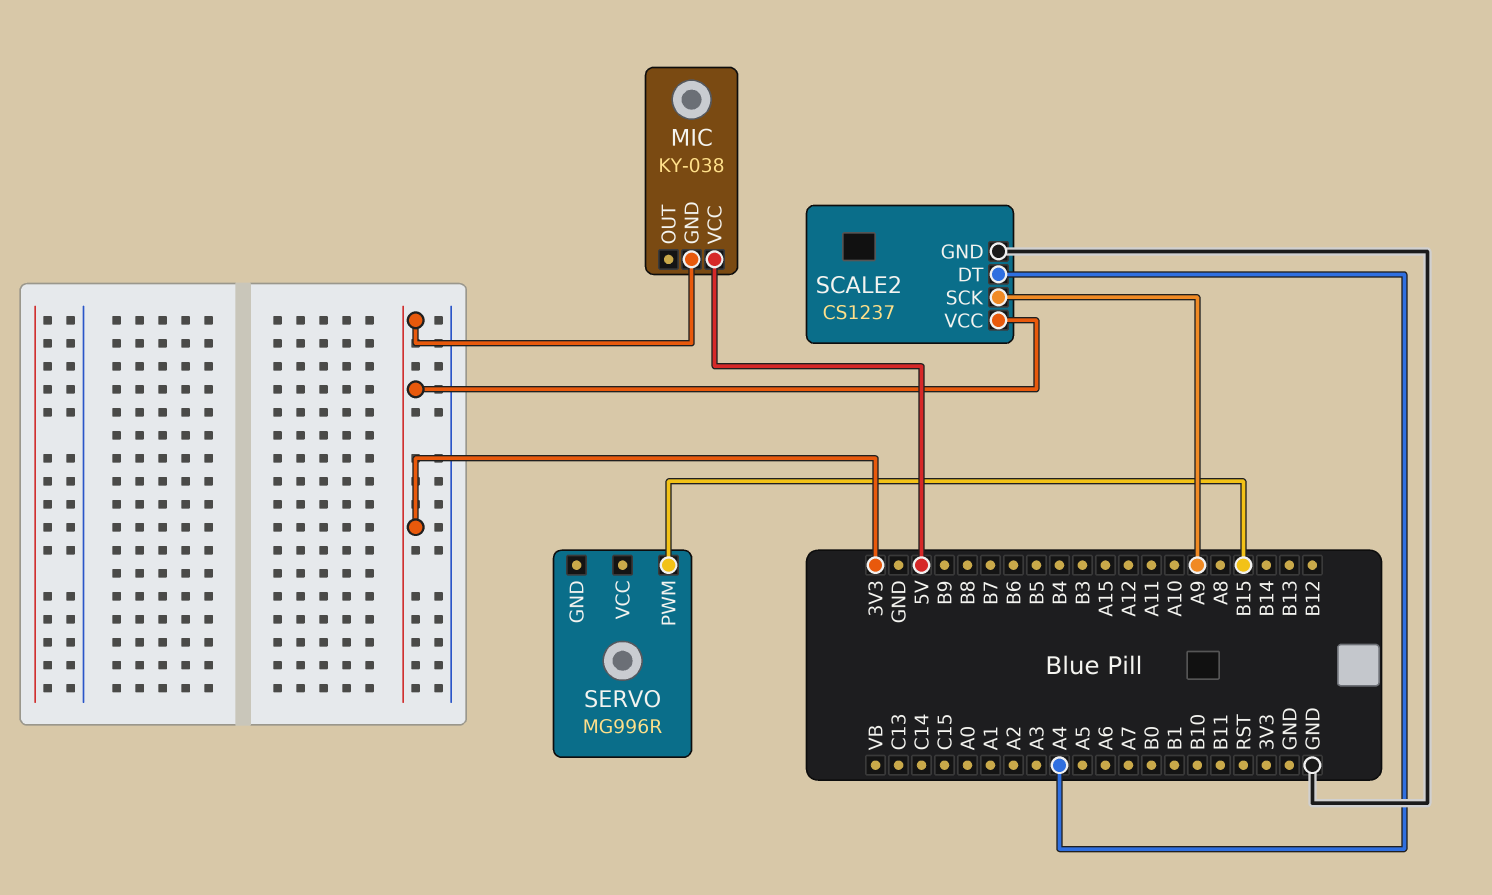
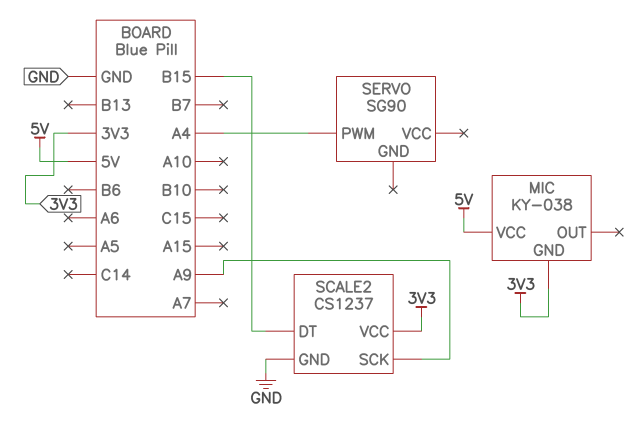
SCALE2 pin DT: A4 -> B15
SERVO: MG996R -> SG90
SERVO pin PWM: B15 -> A4

